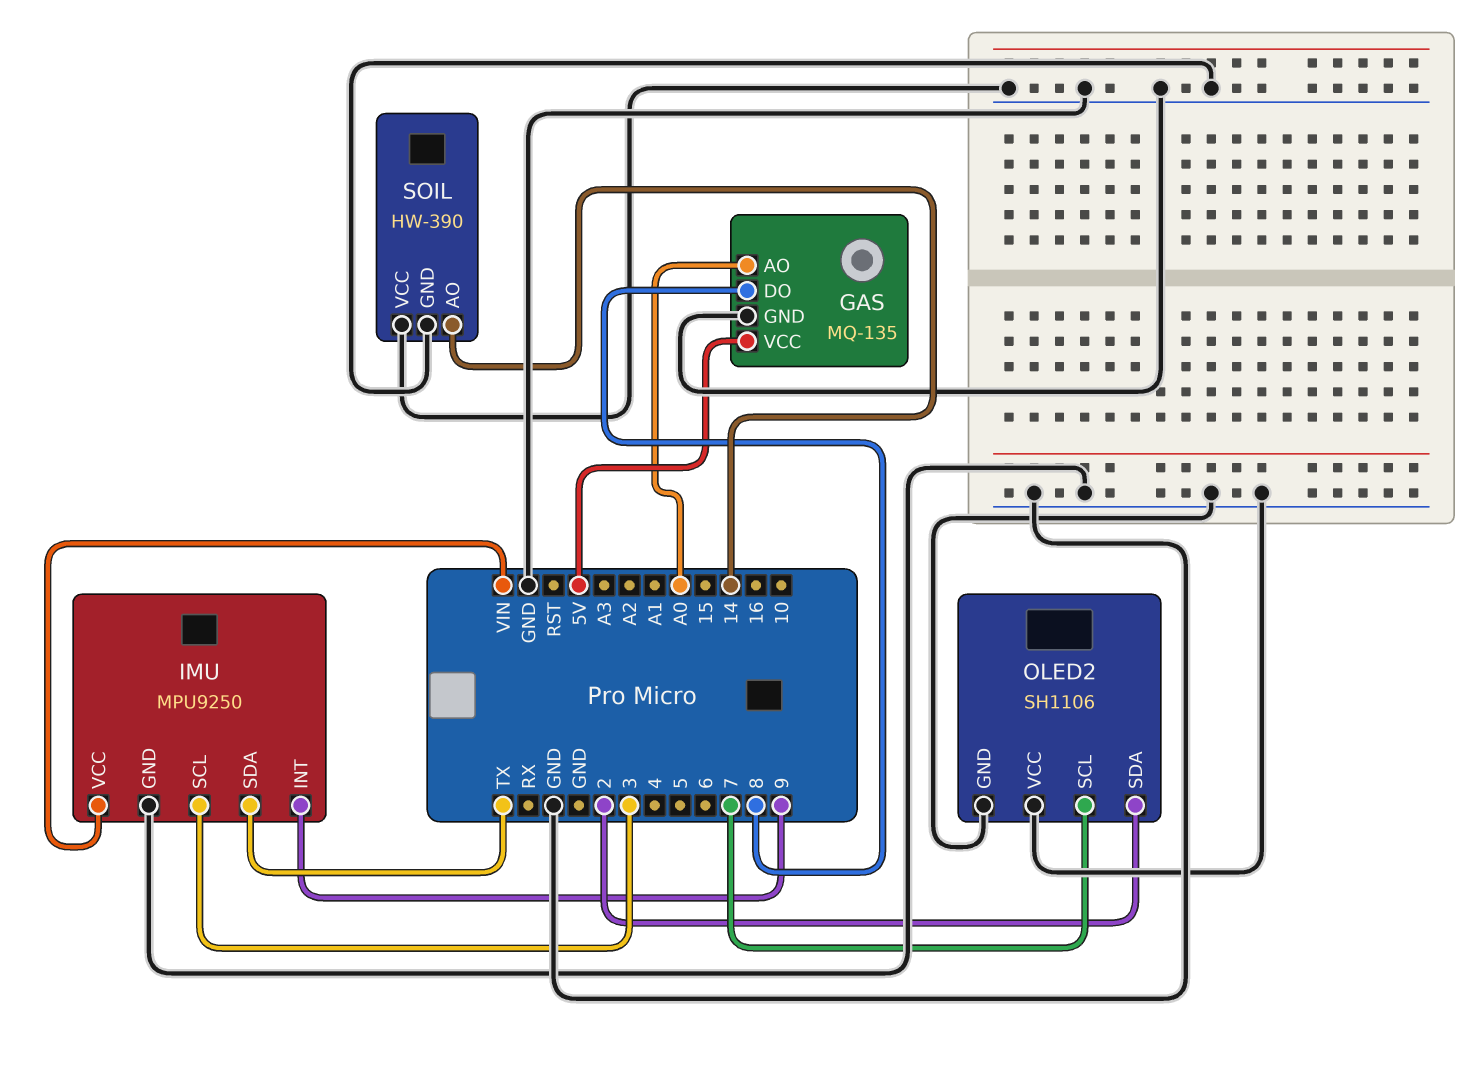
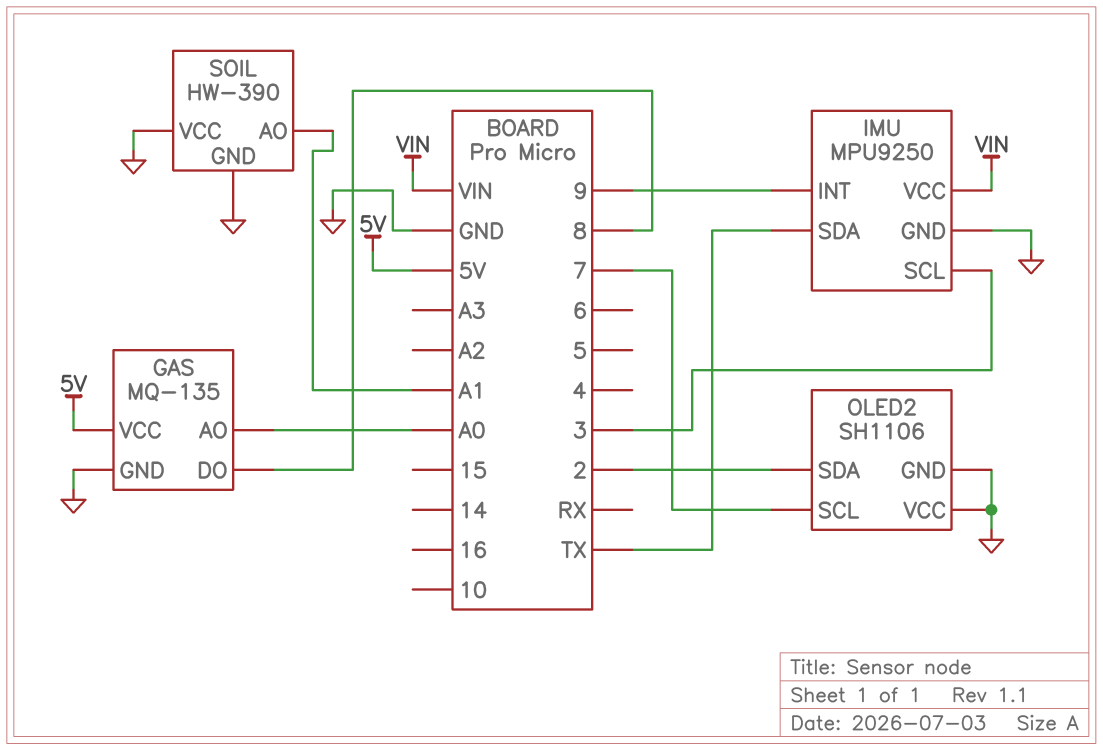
SOIL pin AO: 14 -> A1

